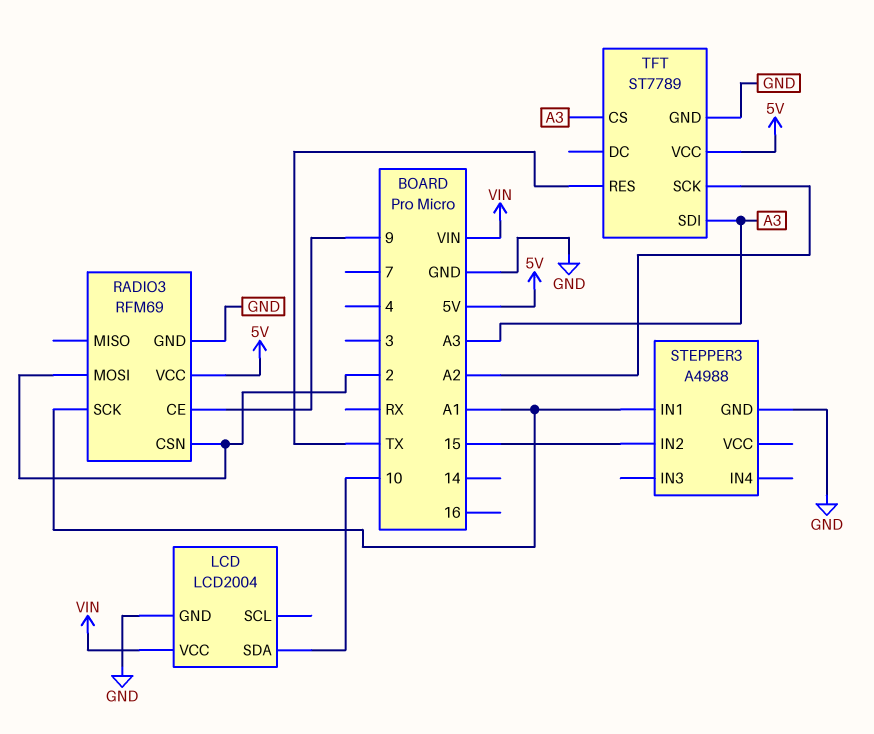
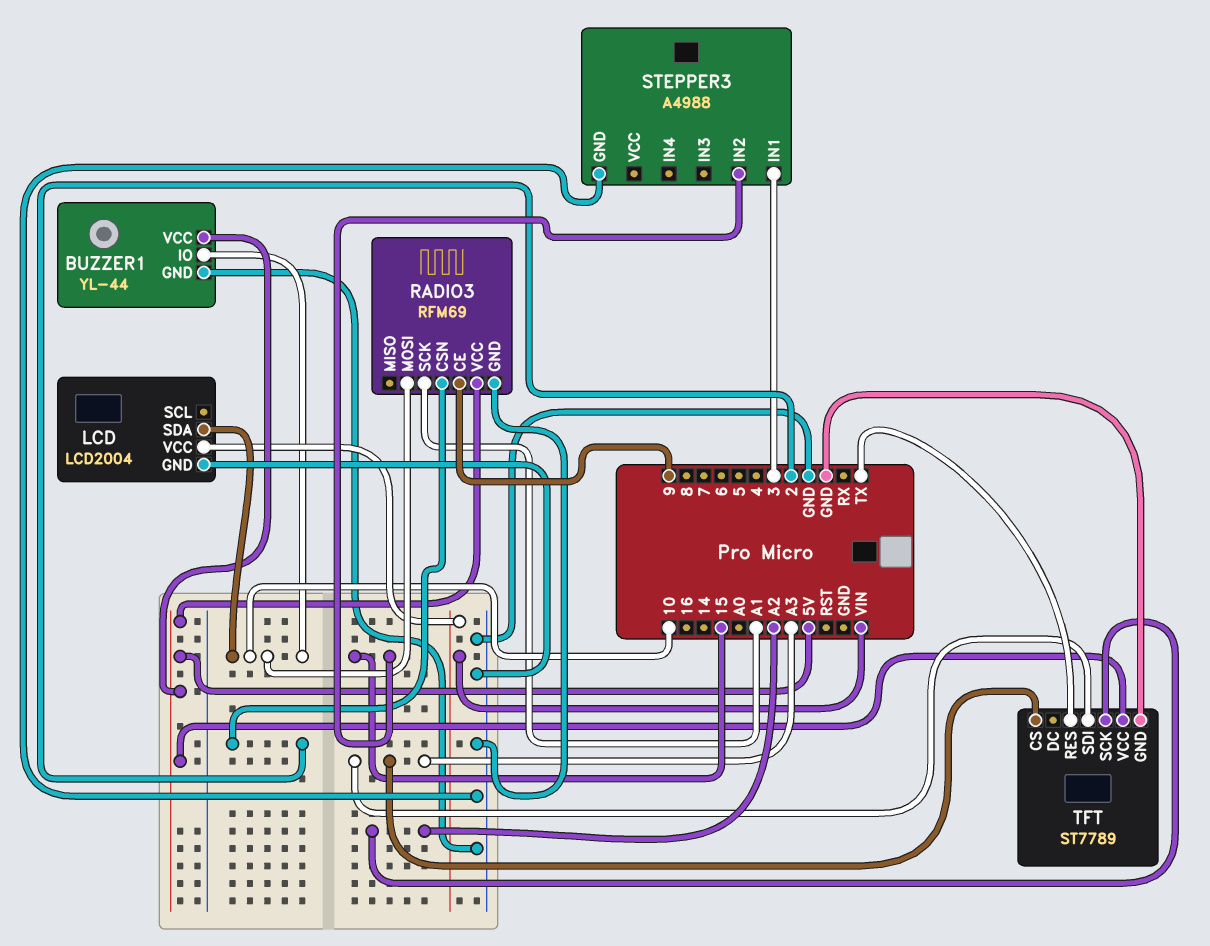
BUZZER1: none -> YL-44
BUZZER1 pin GND: none -> GND
BUZZER1 pin IO: none -> 10
BUZZER1 pin VCC: none -> 5V
RADIO3 pin MOSI: 2 -> 10
STEPPER3 pin IN1: A1 -> 3

